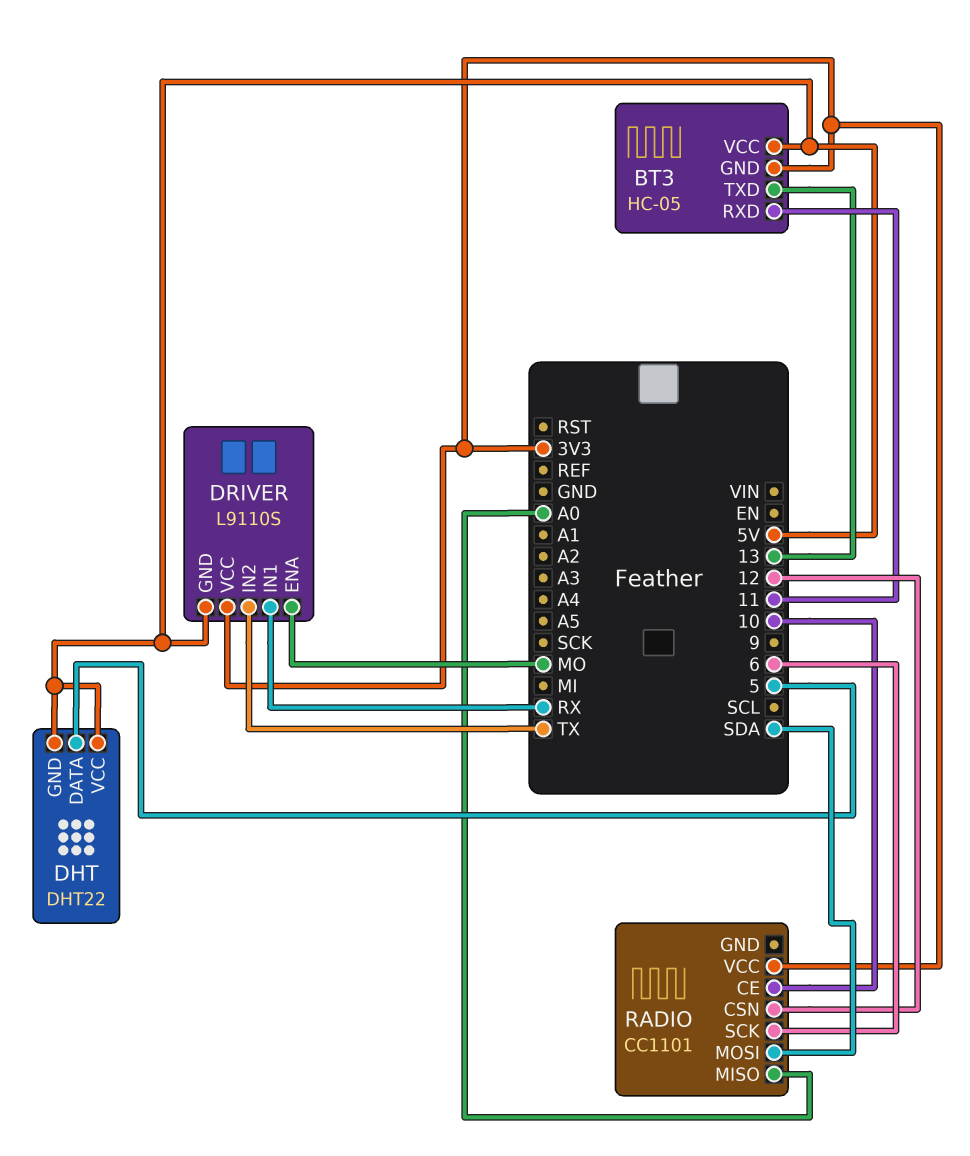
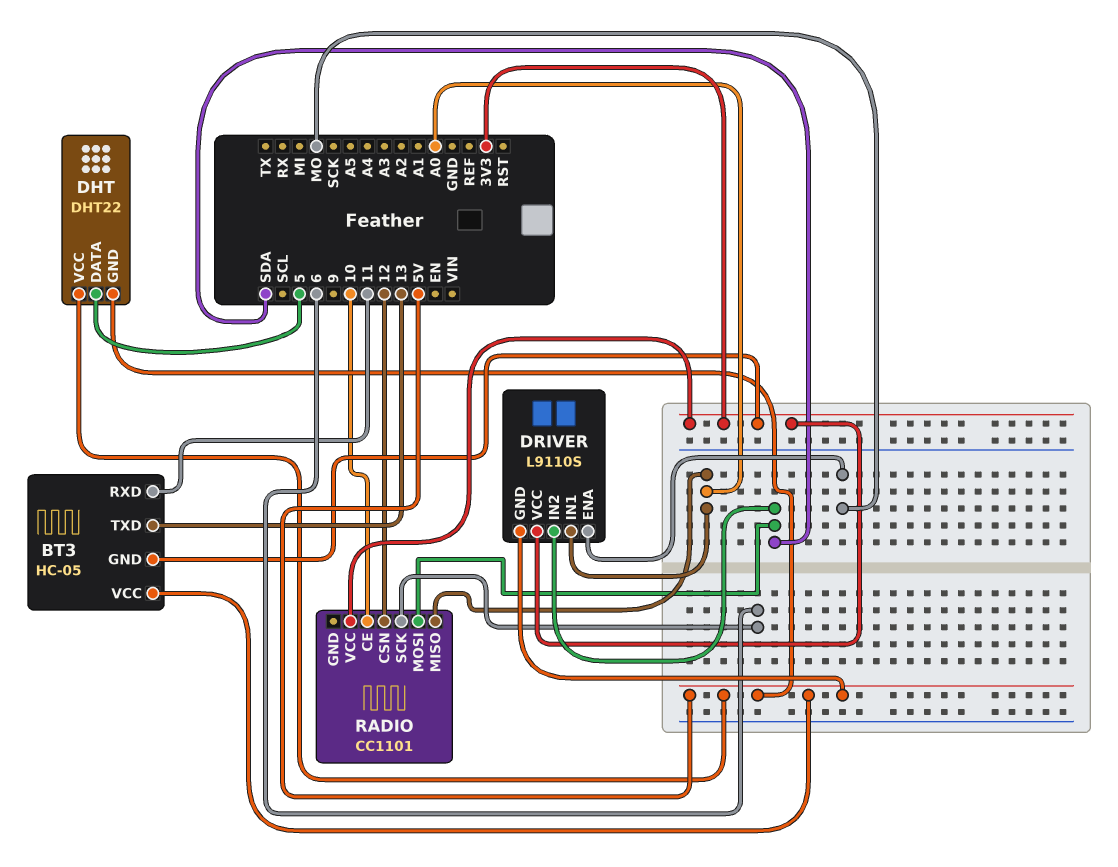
DRIVER pin IN1: RX -> A0
DRIVER pin IN2: TX -> SDA

